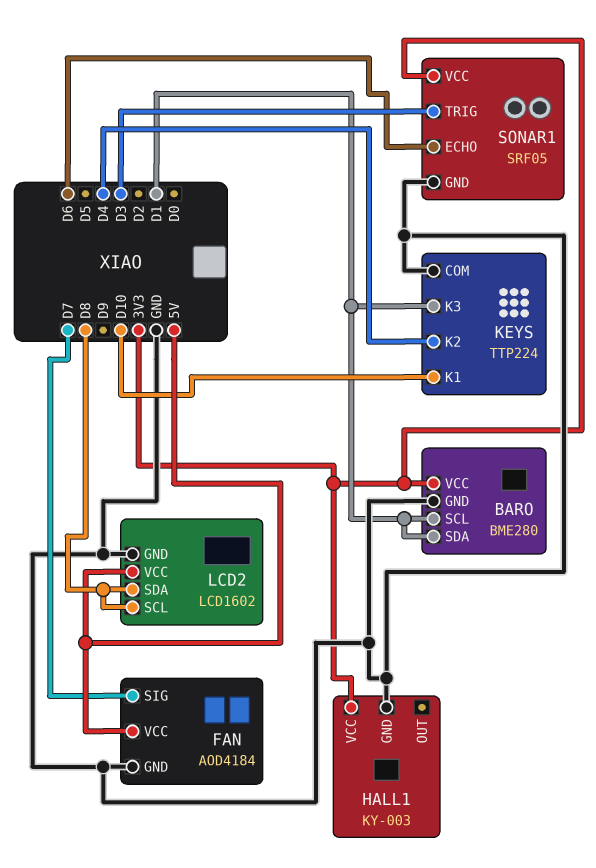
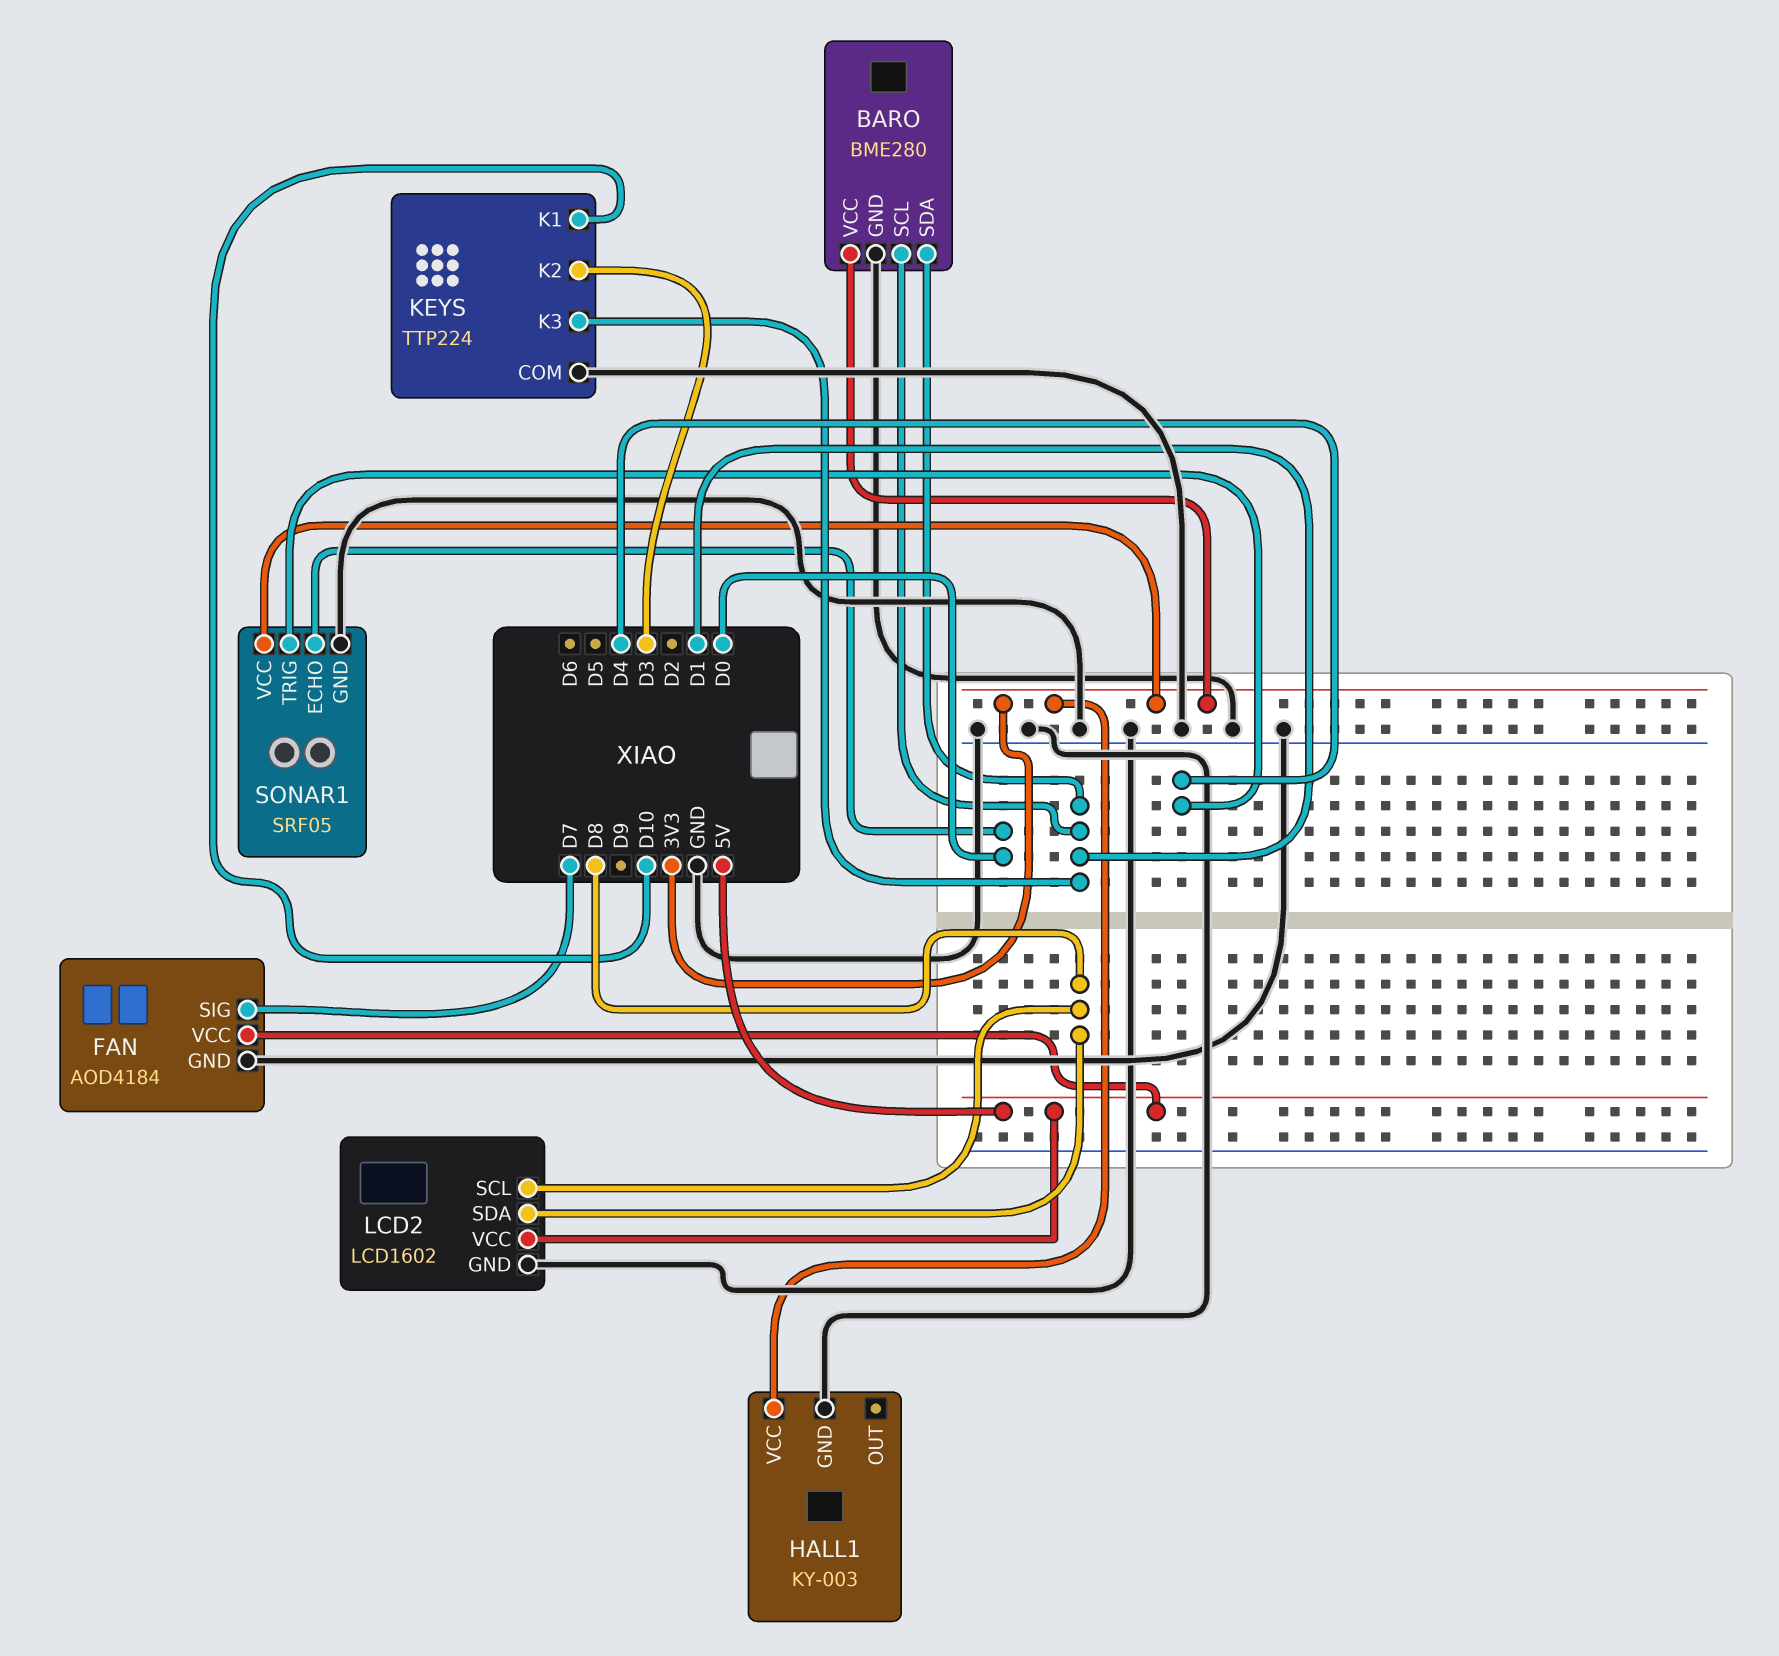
KEYS pin K2: D4 -> D3
SONAR1 pin ECHO: D6 -> D0
SONAR1 pin TRIG: D3 -> D4

